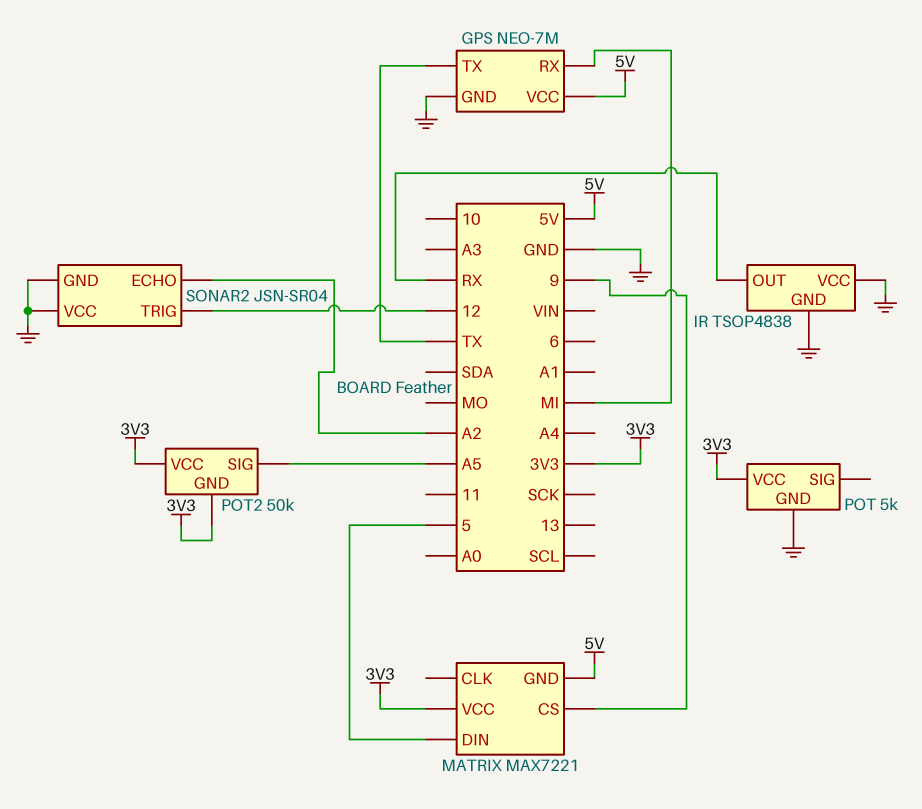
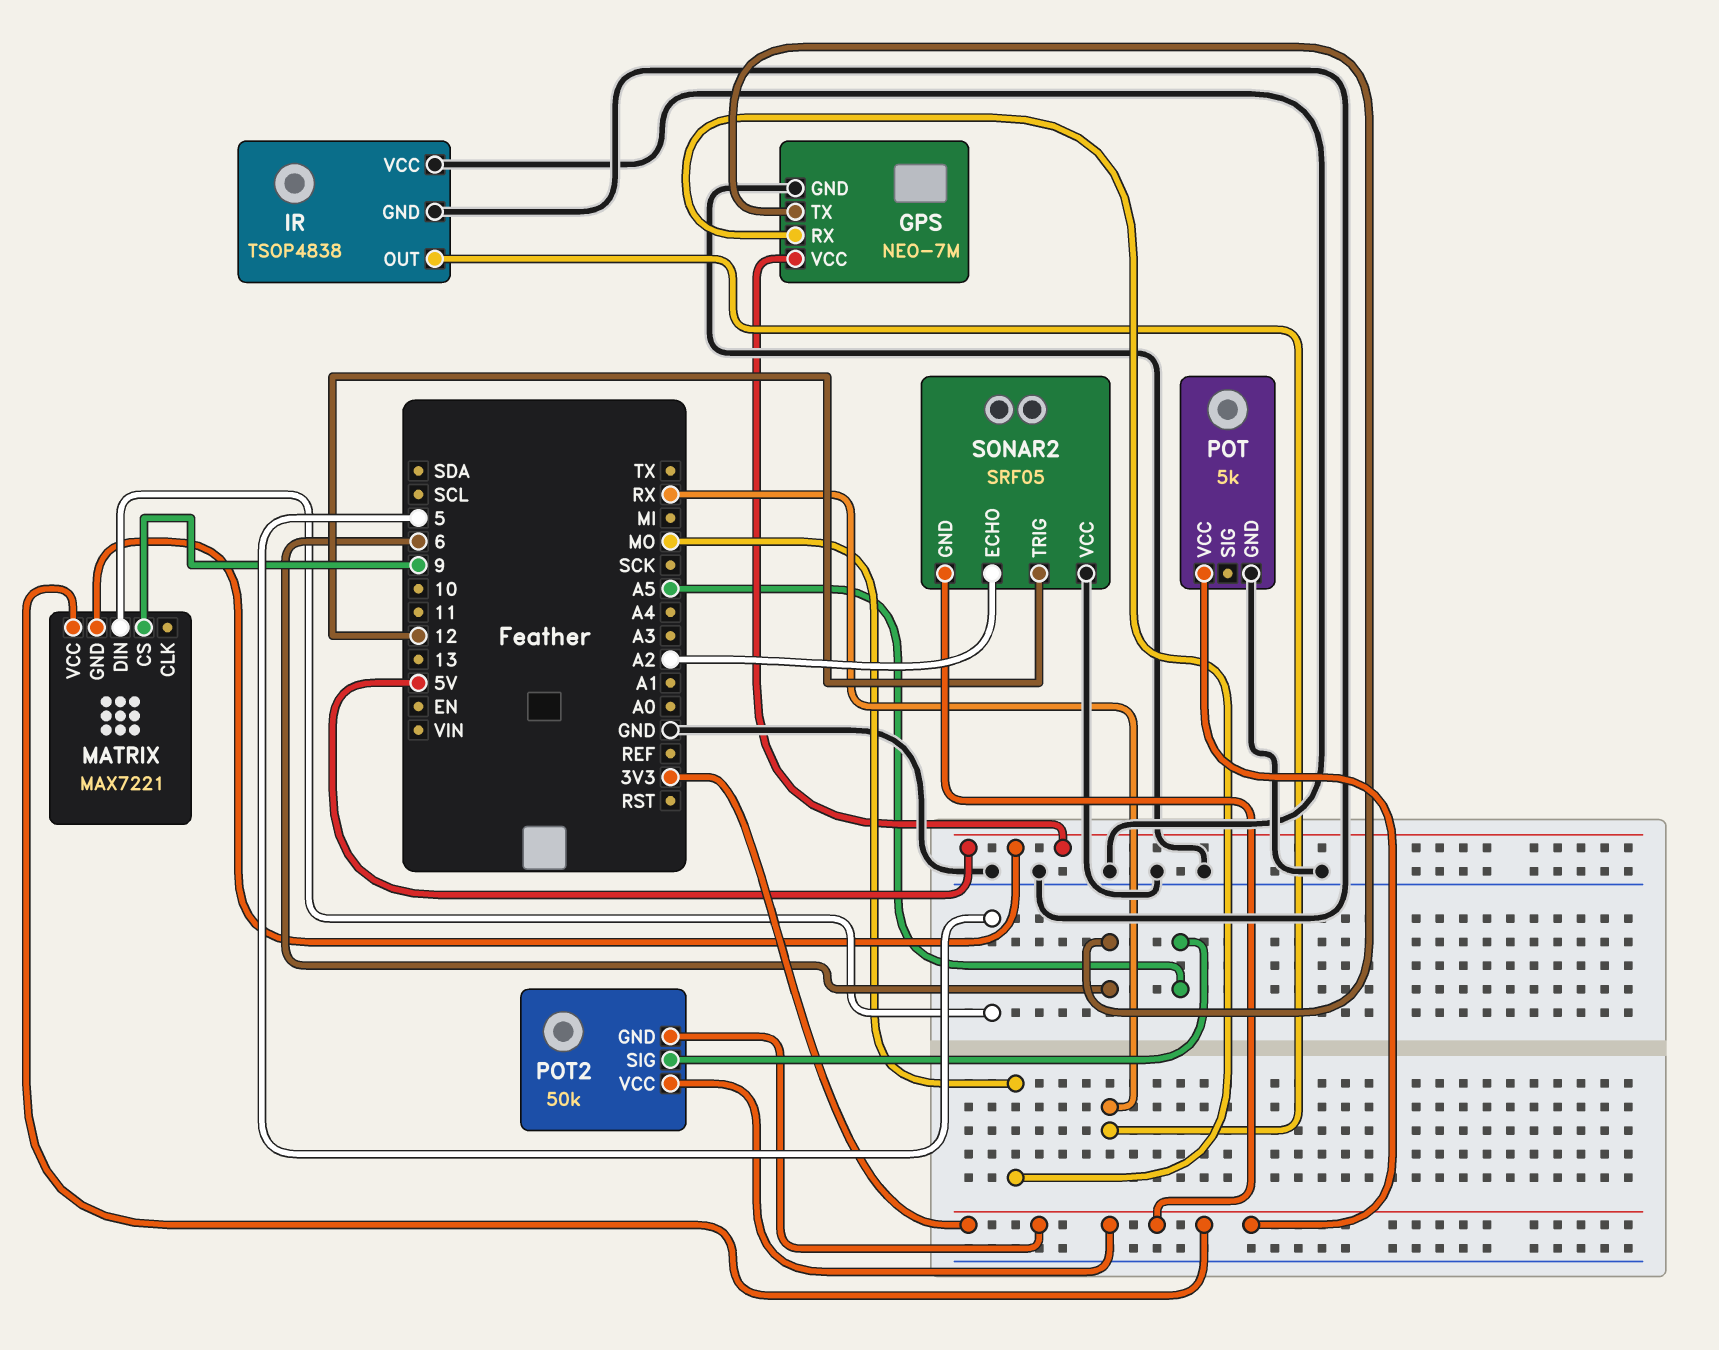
GPS pin RX: MI -> MO
GPS pin TX: TX -> 6
SONAR2: JSN-SR04 -> SRF05
SONAR2 pin GND: GND -> 3V3

